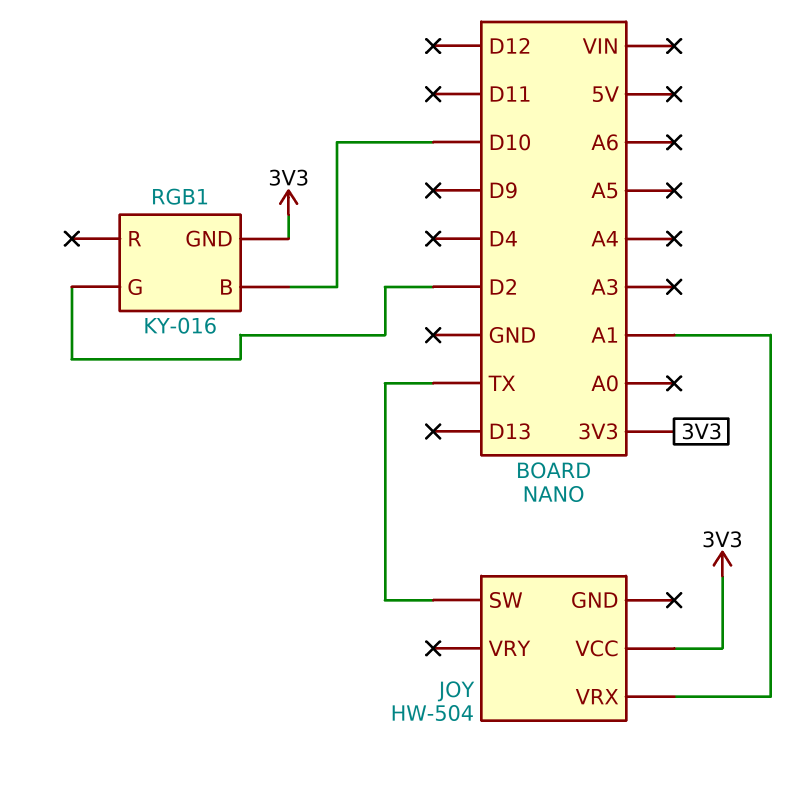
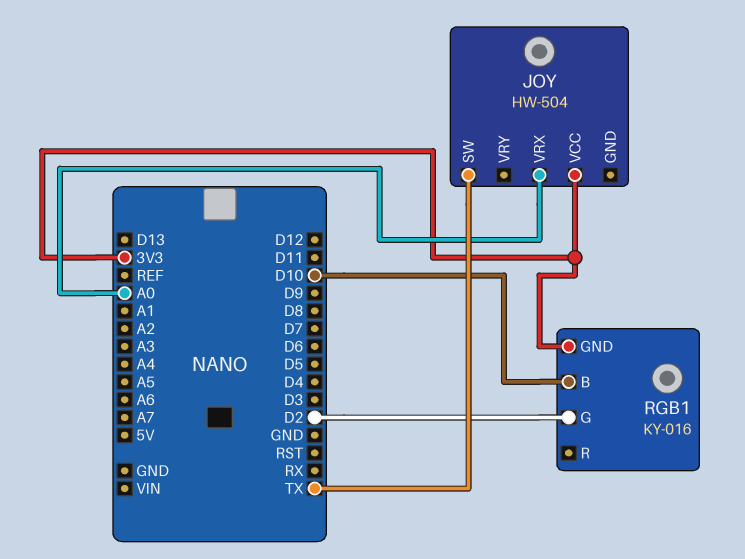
JOY pin VRX: A1 -> A0

